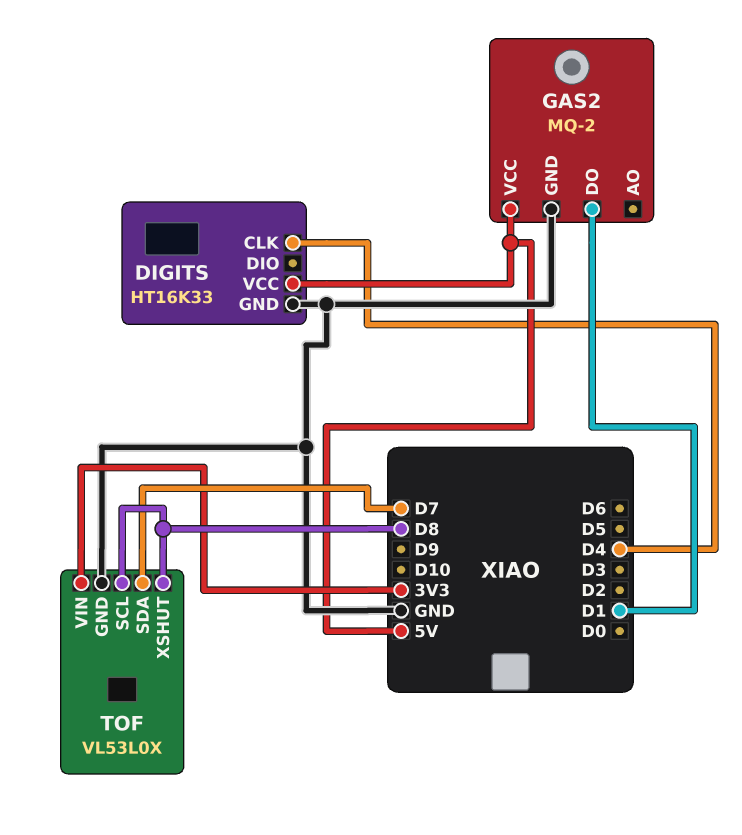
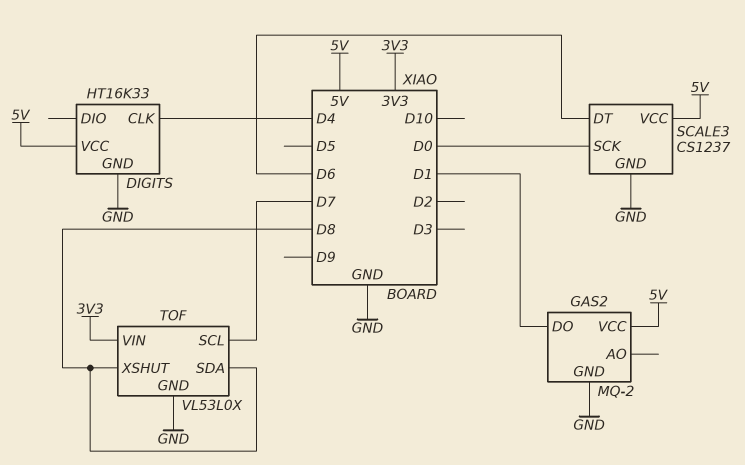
SCALE3: none -> CS1237
SCALE3 pin DT: none -> D6
SCALE3 pin GND: none -> GND
SCALE3 pin SCK: none -> D0
SCALE3 pin VCC: none -> 5V
TOF pin SCL: D8 -> D7
TOF pin SDA: D7 -> D8

